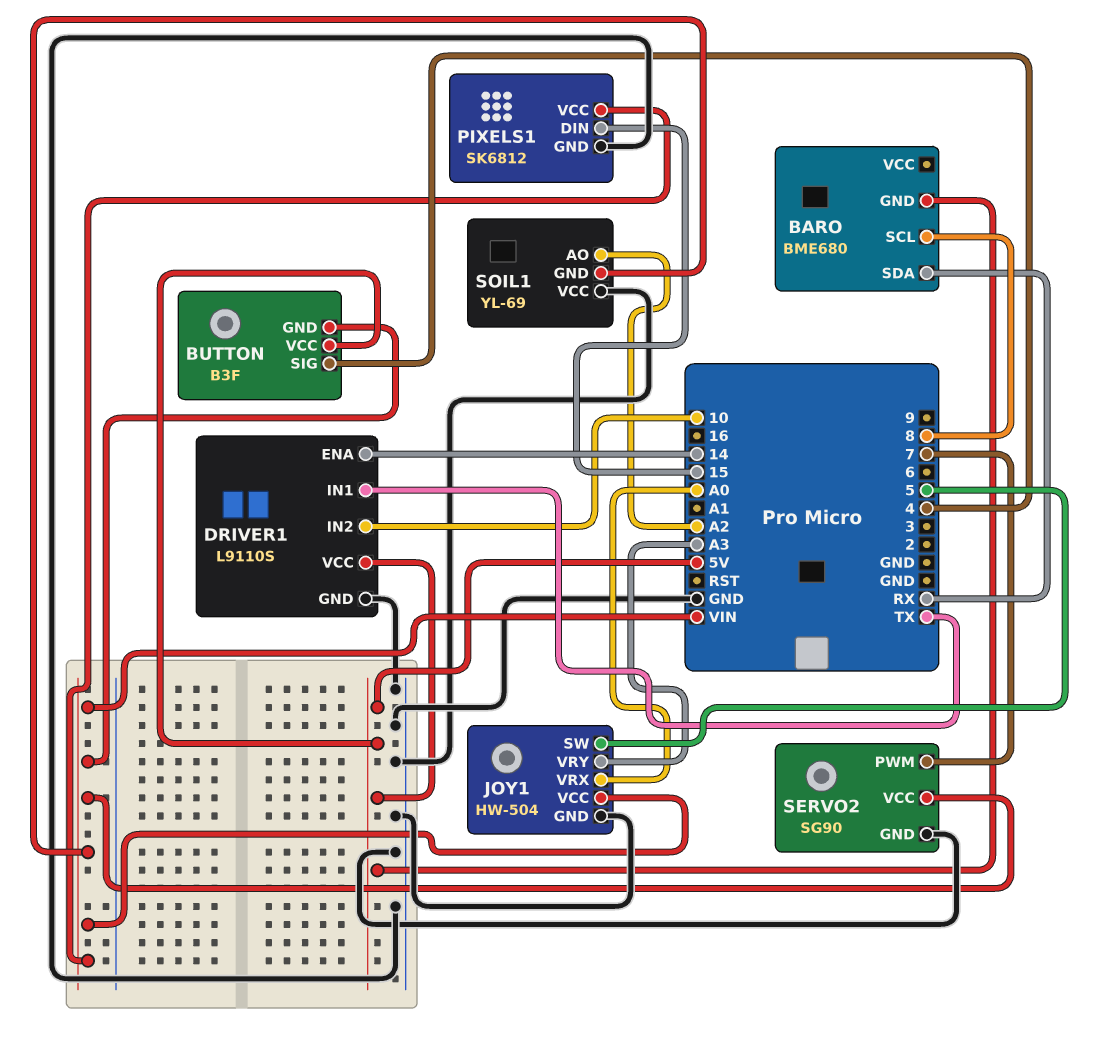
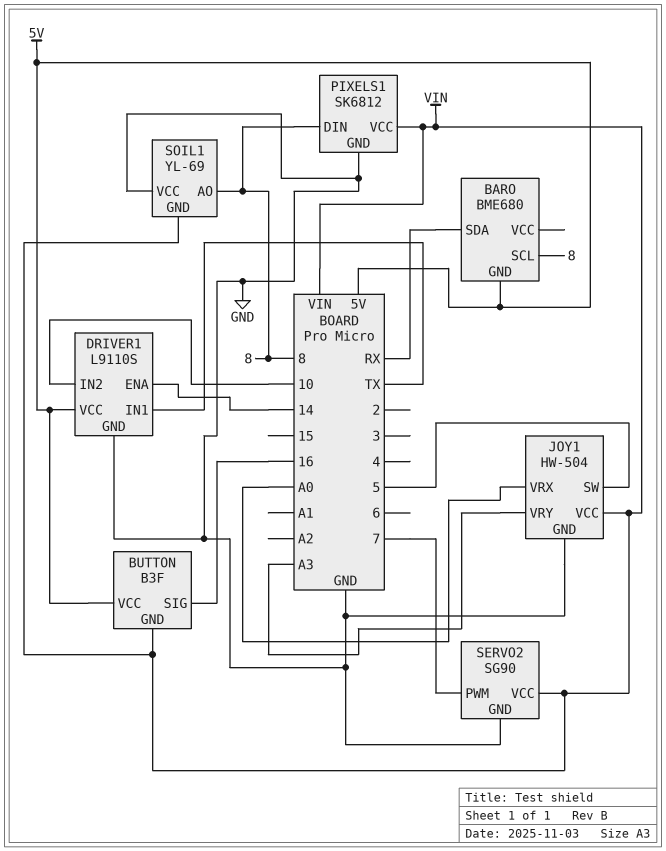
BUTTON pin SIG: 4 -> 16
PIXELS1 pin DIN: 15 -> 8
SOIL1 pin AO: A2 -> 8

